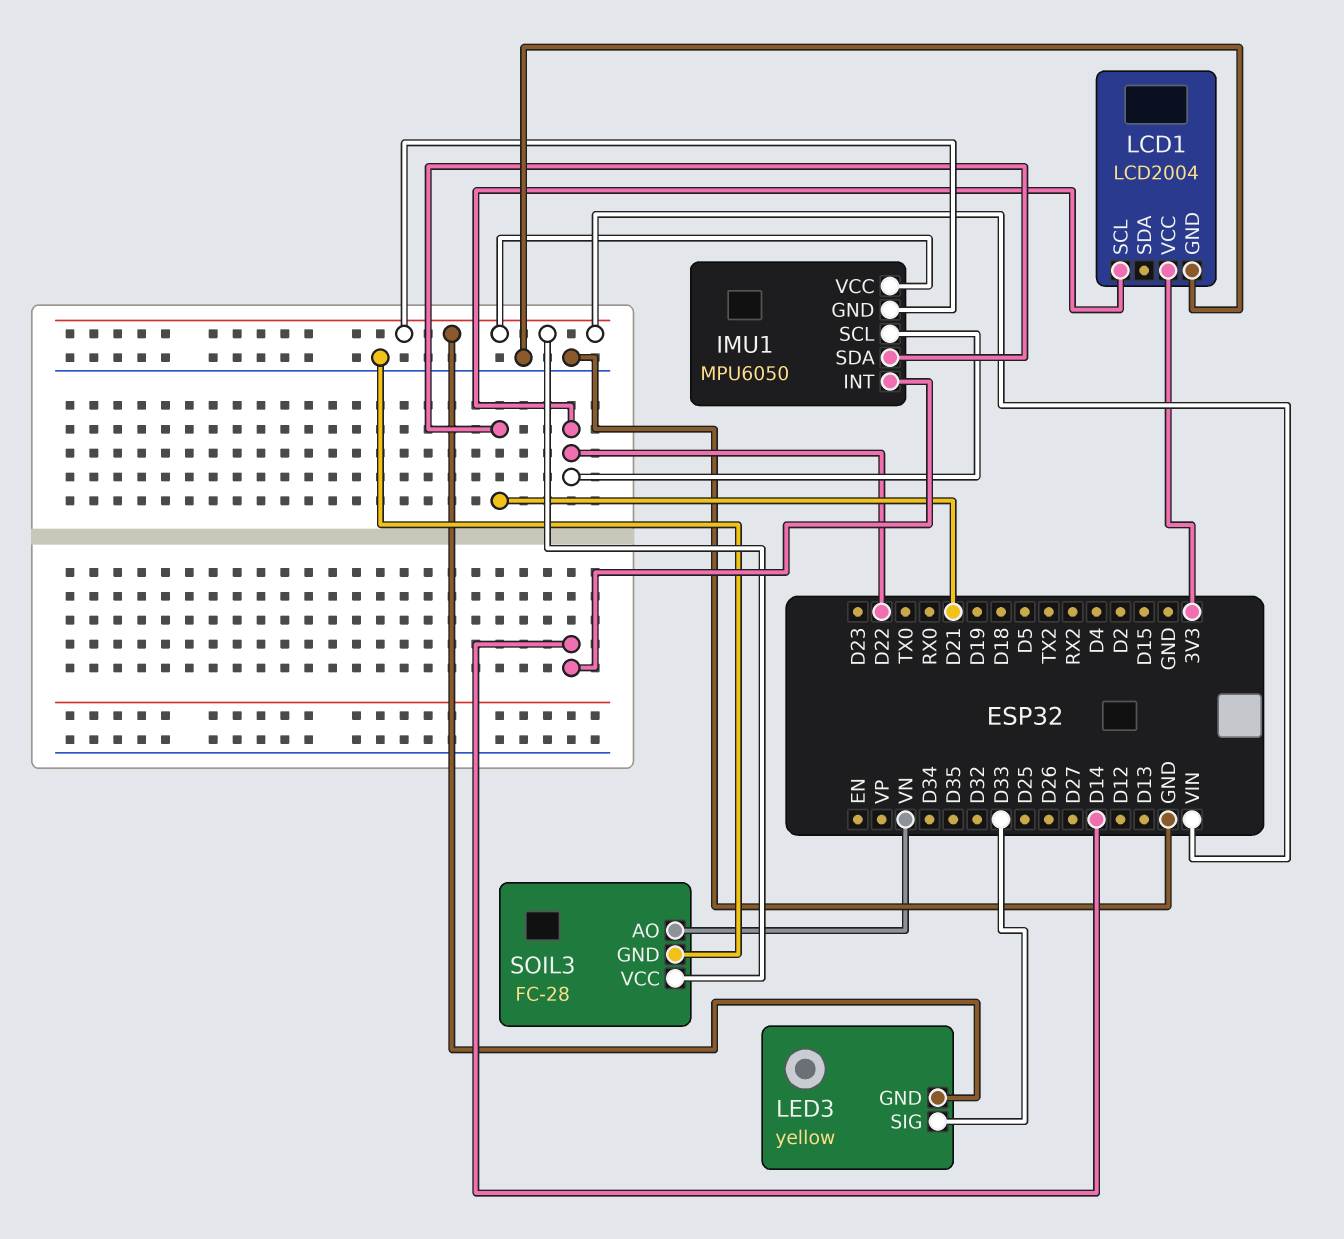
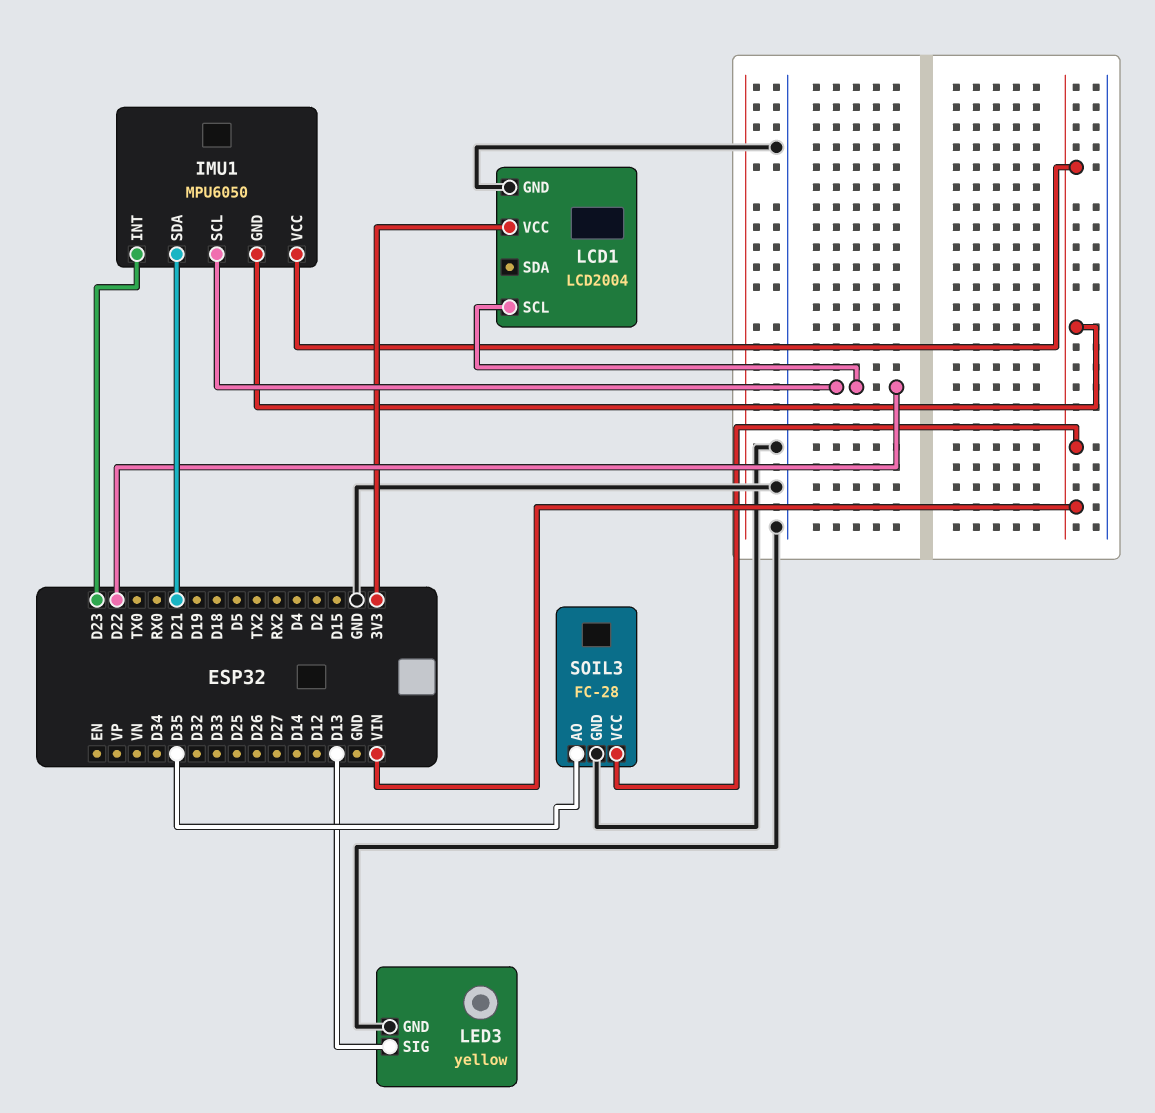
IMU1 pin INT: D14 -> D23
LED3 pin GND: VIN -> GND
LED3 pin SIG: D33 -> D13
SOIL3 pin AO: VN -> D35

